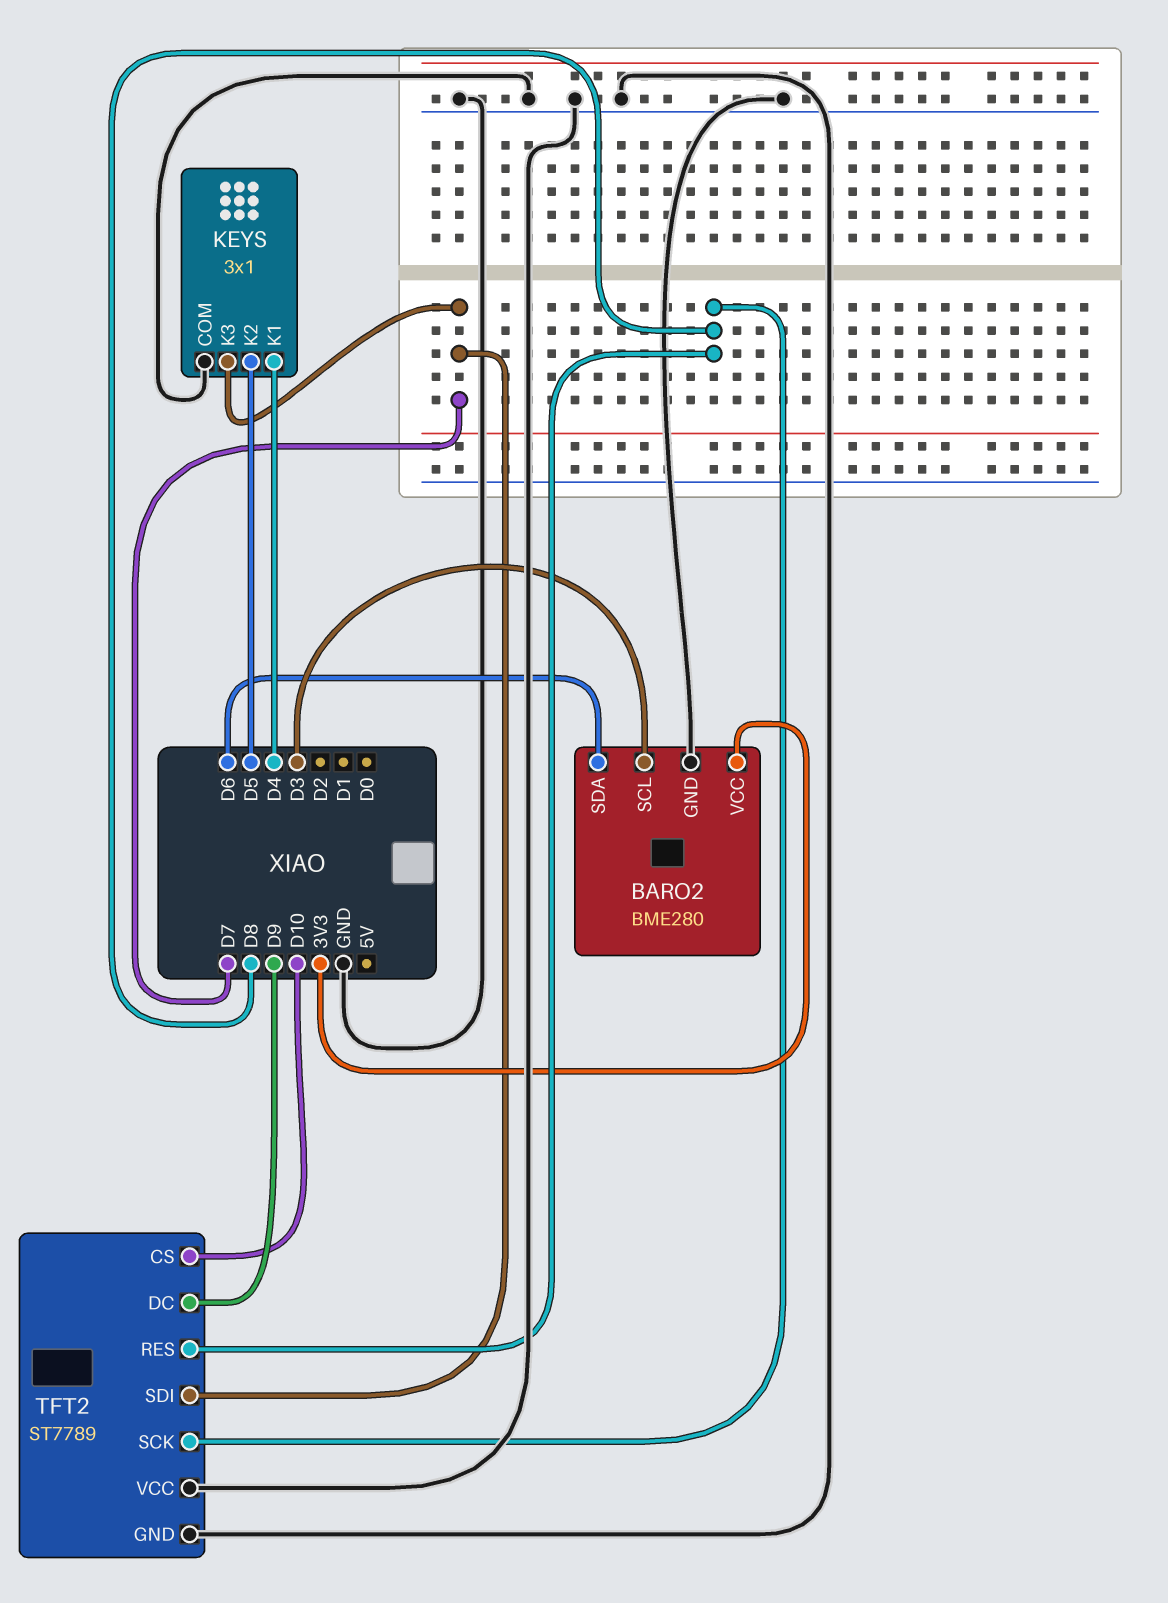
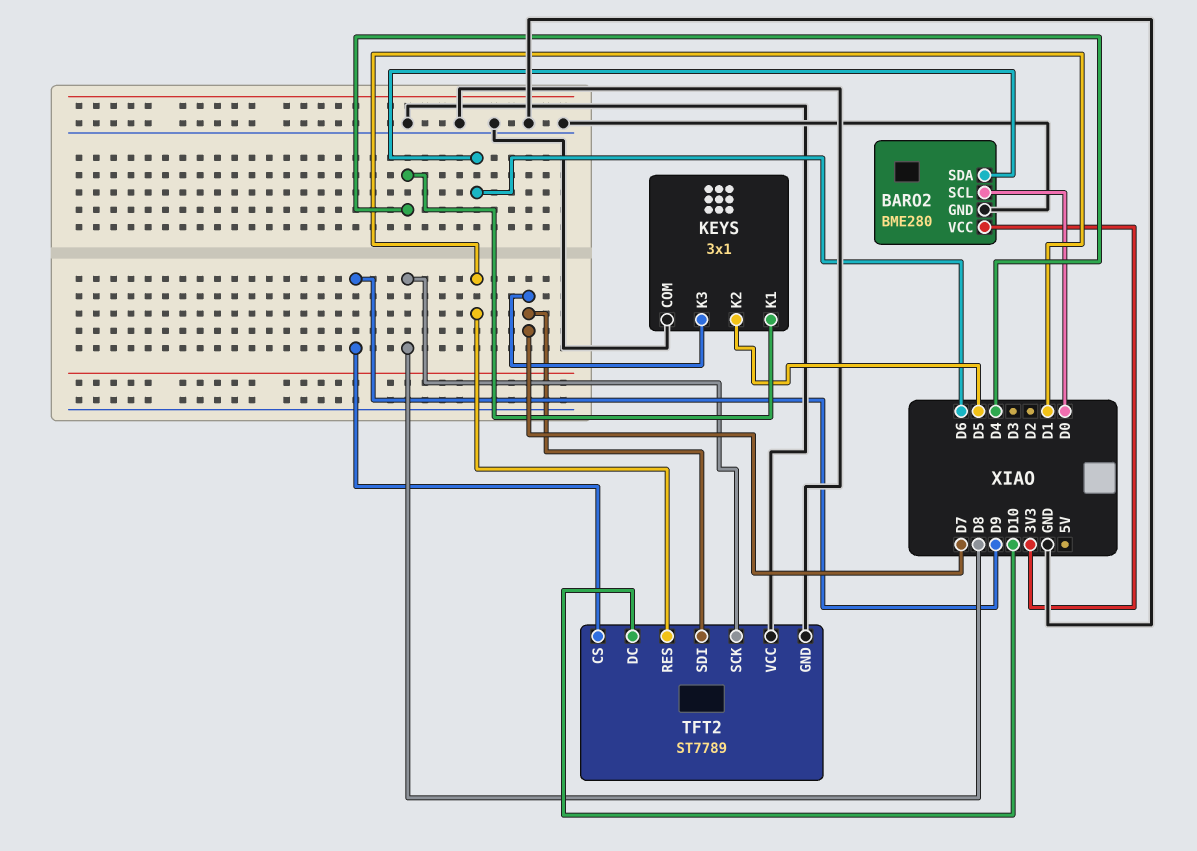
BARO2 pin SCL: D3 -> D0
TFT2 pin CS: D10 -> D9
TFT2 pin DC: D9 -> D10
TFT2 pin RES: D8 -> D1

